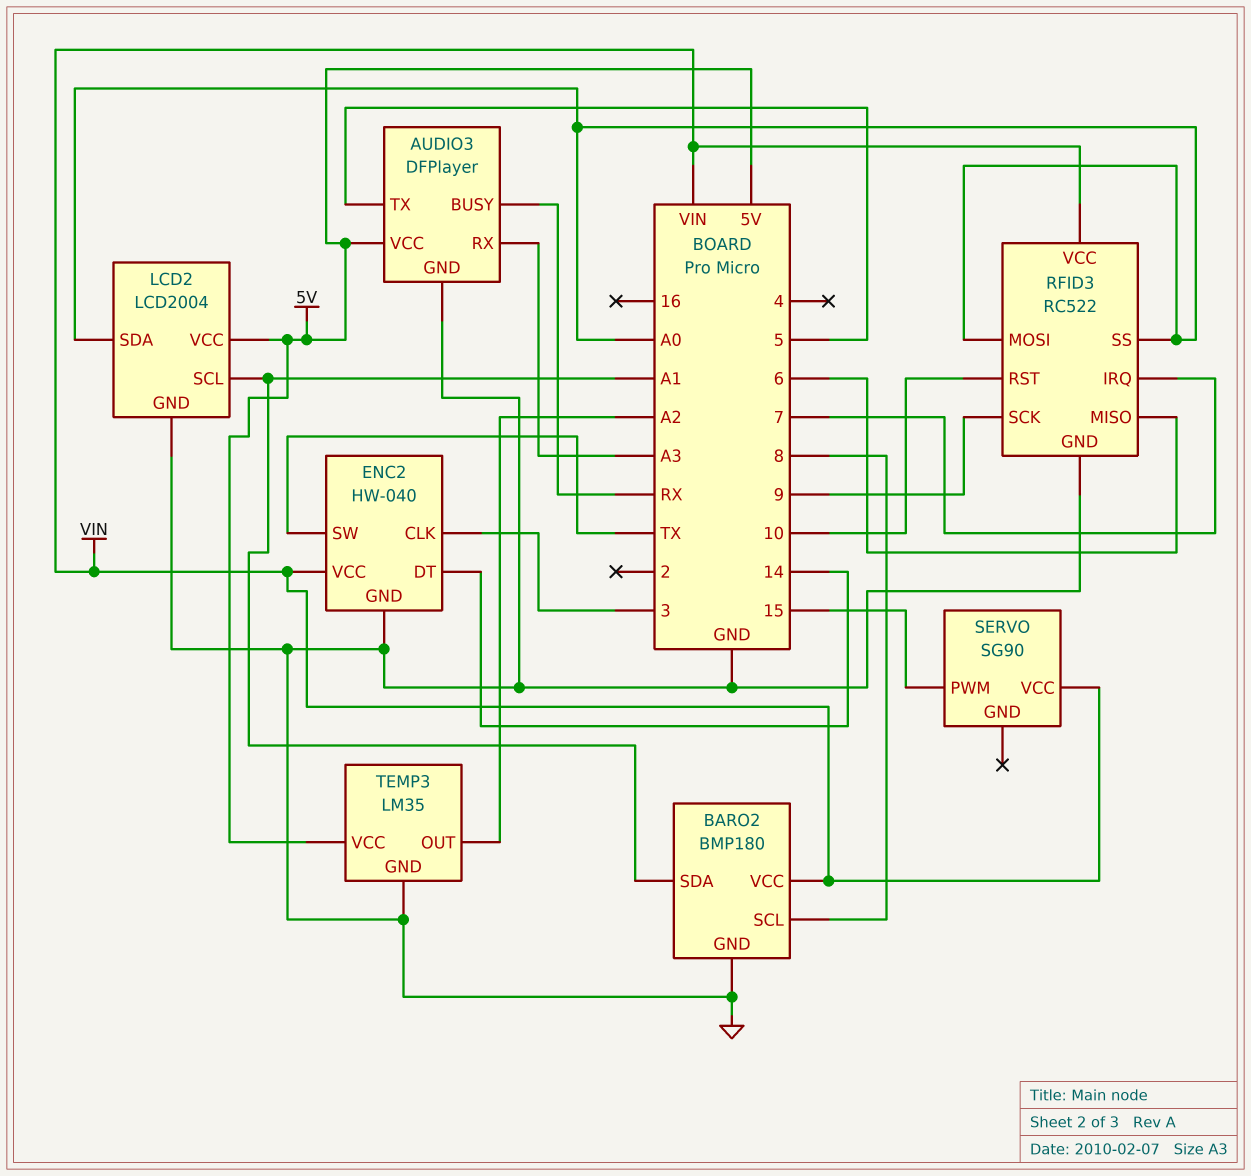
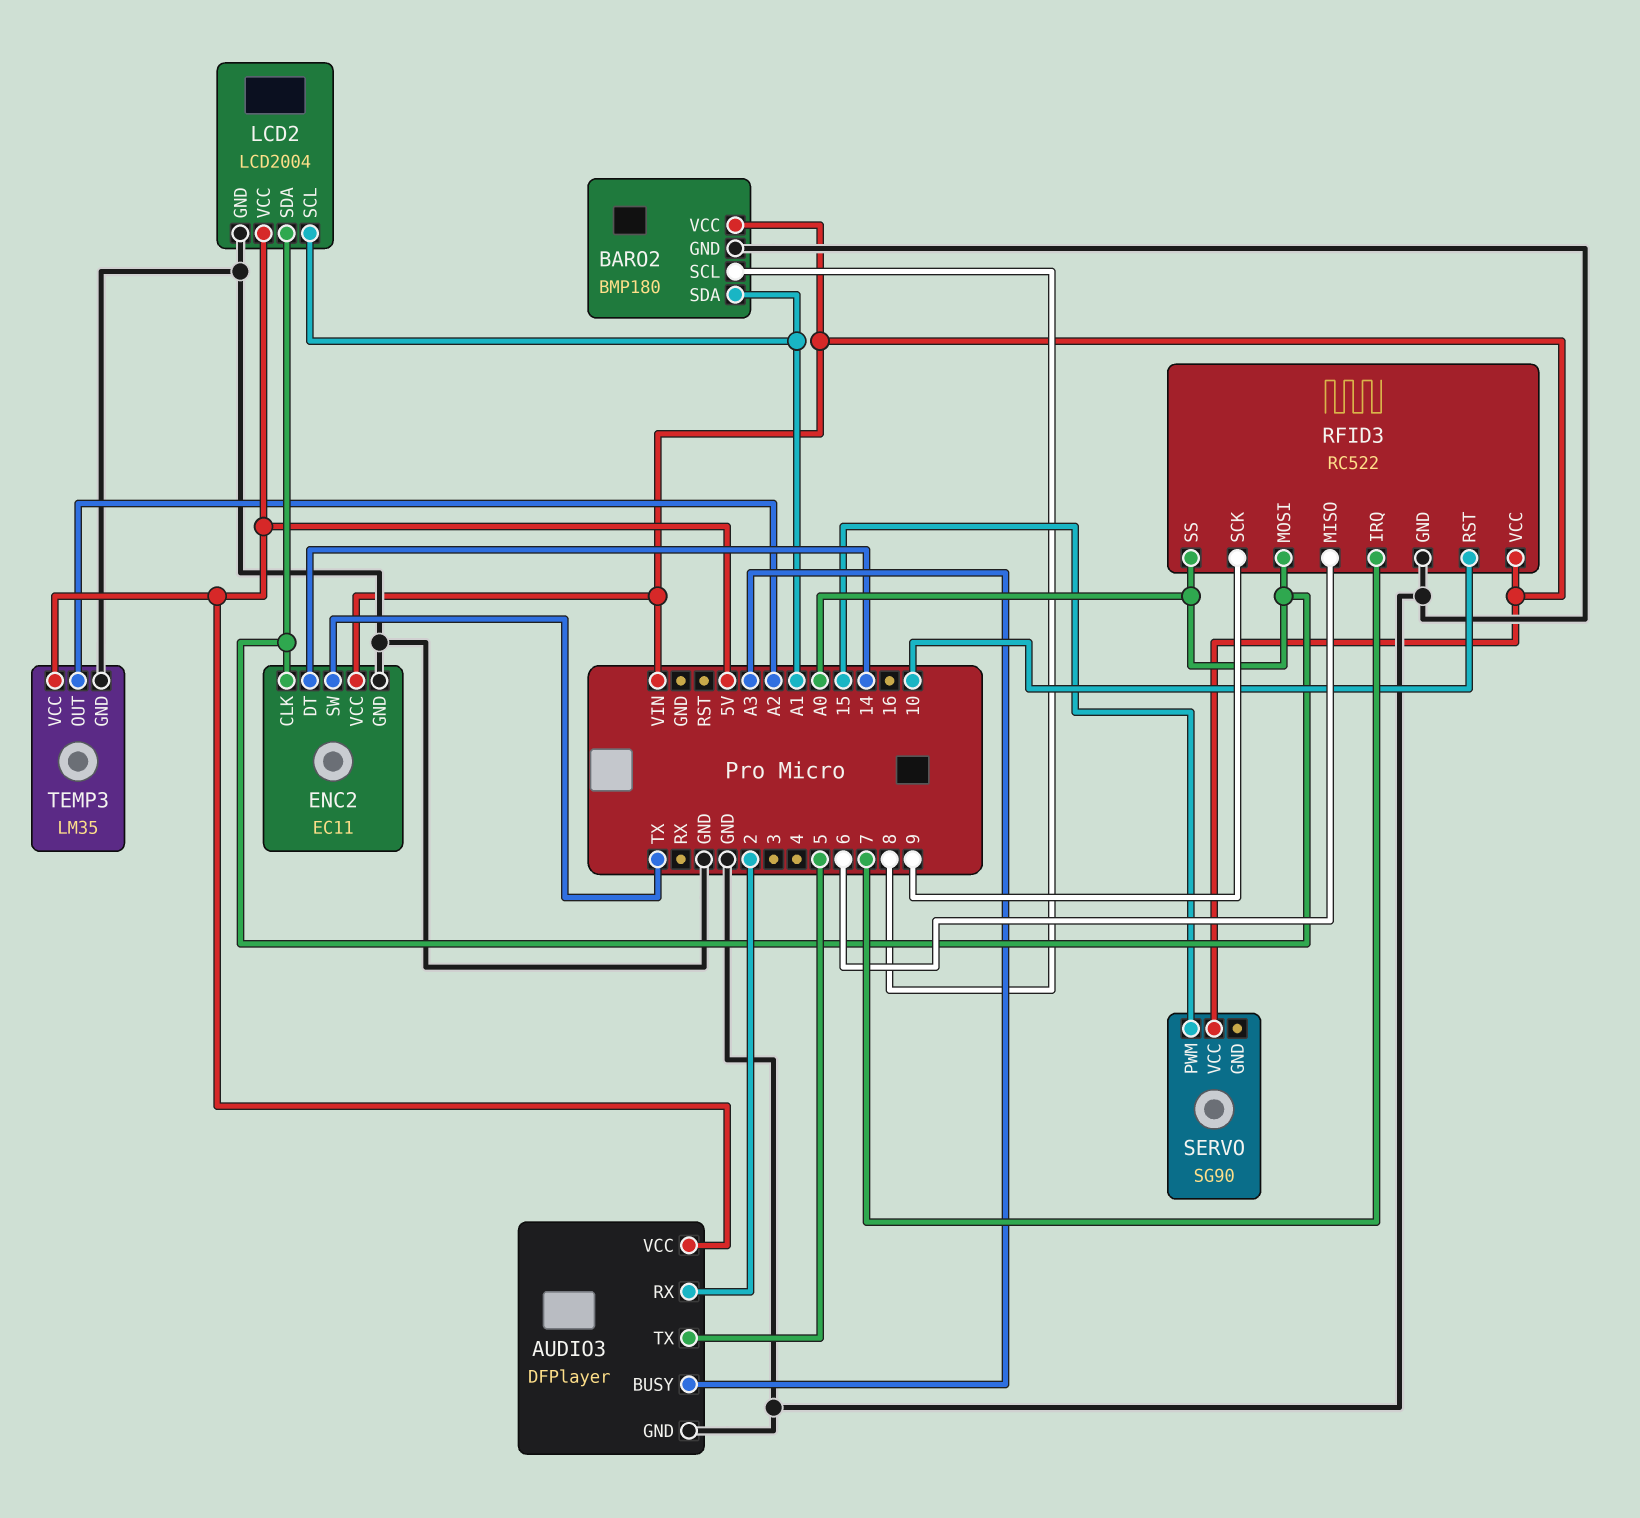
AUDIO3 pin BUSY: RX -> A3
AUDIO3 pin RX: A3 -> 2
ENC2: HW-040 -> EC11
ENC2 pin CLK: 3 -> A0

